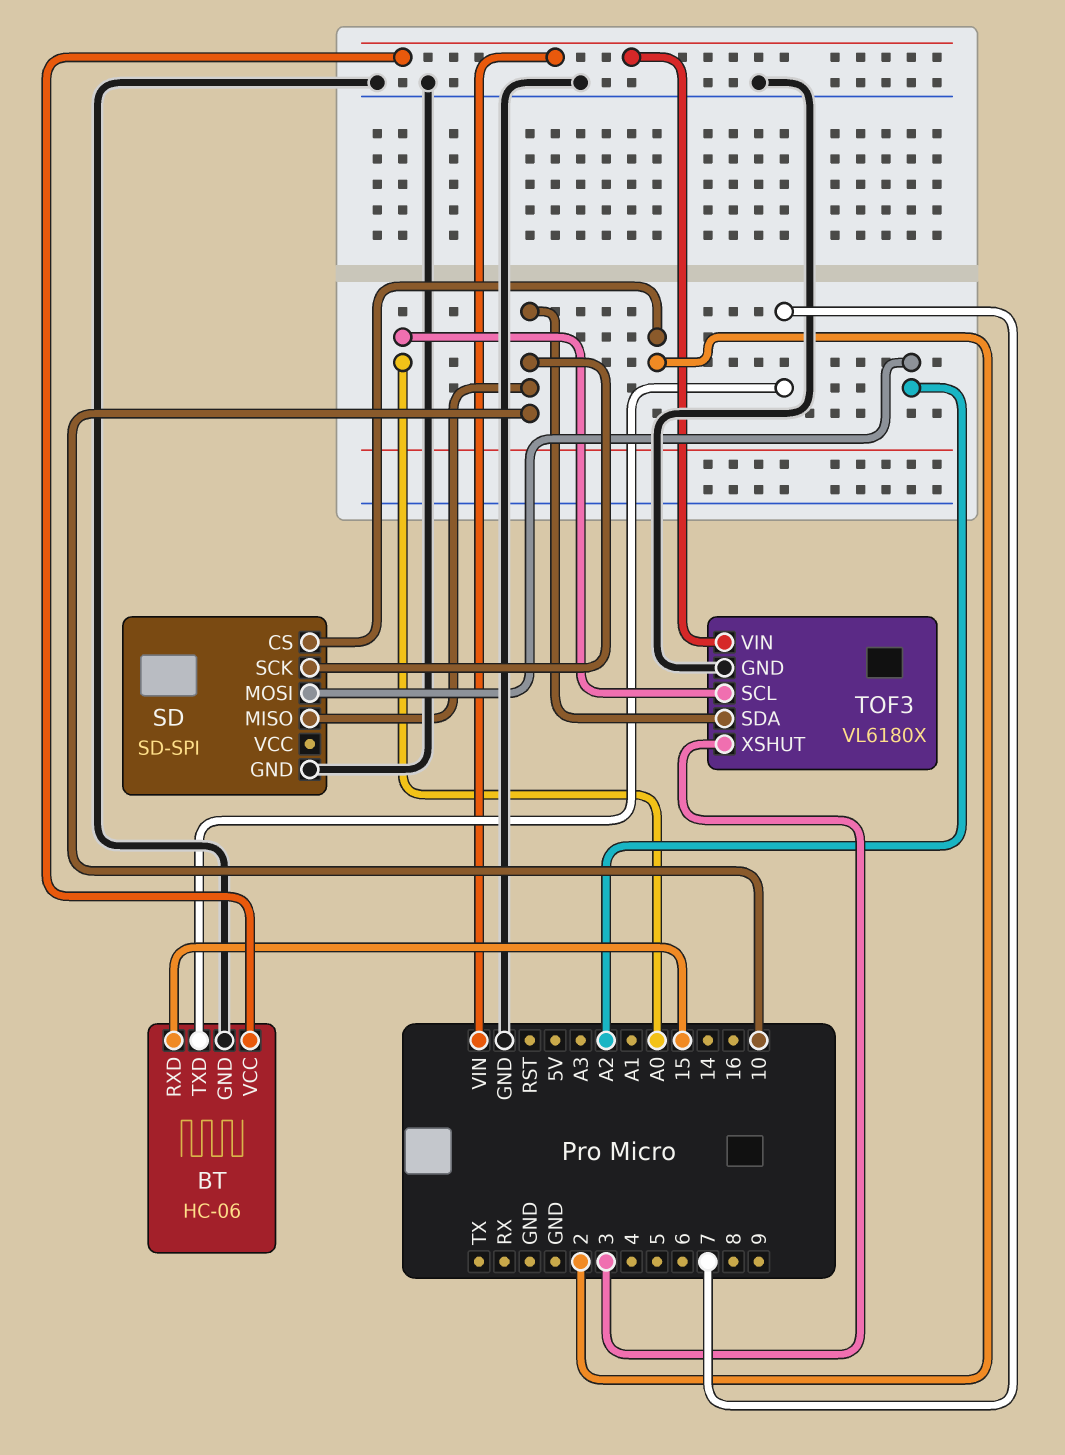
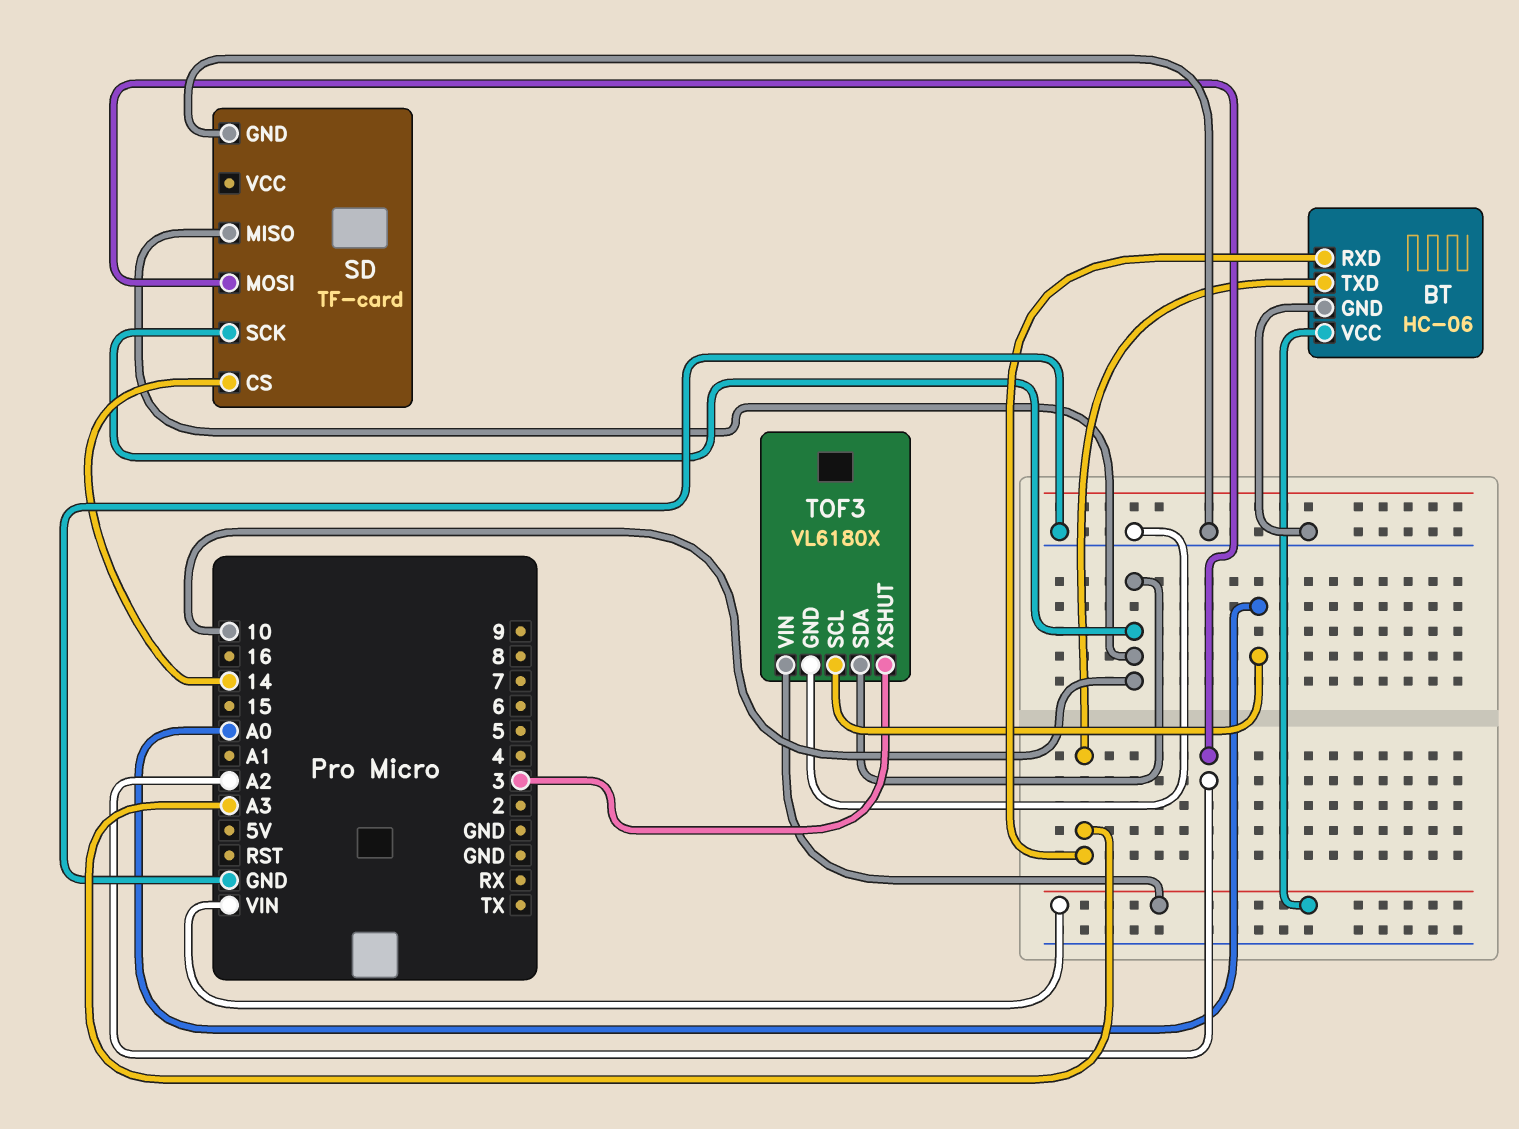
BT pin RXD: 15 -> A3
BT pin TXD: 7 -> A3
SD: SD-SPI -> TF-card
SD pin CS: 2 -> 14

